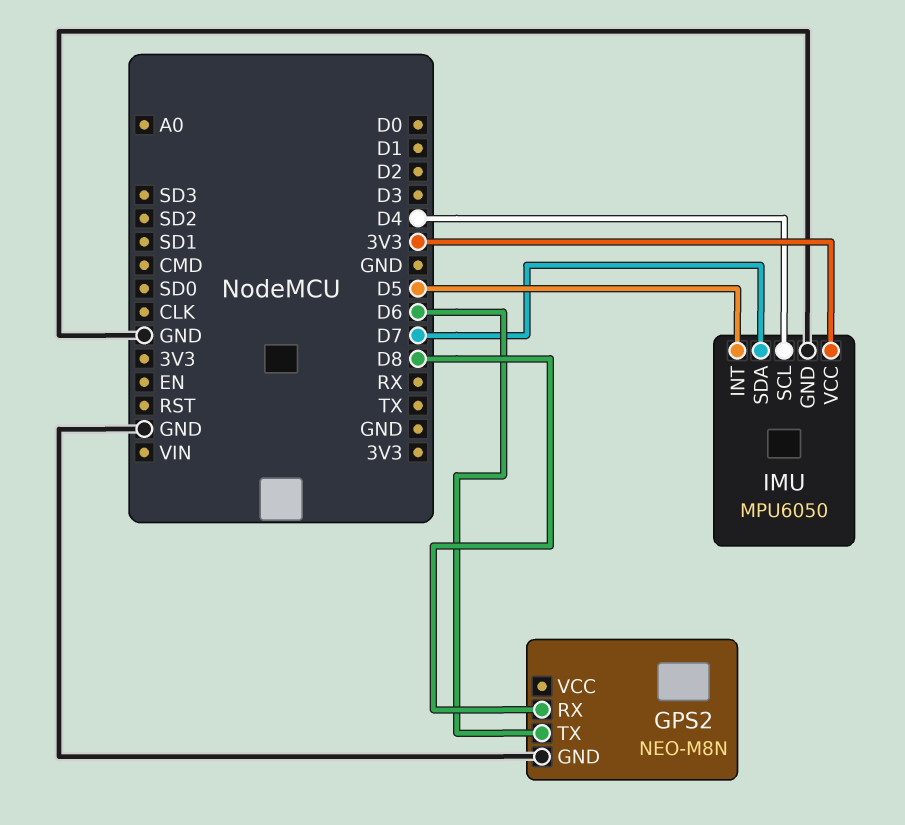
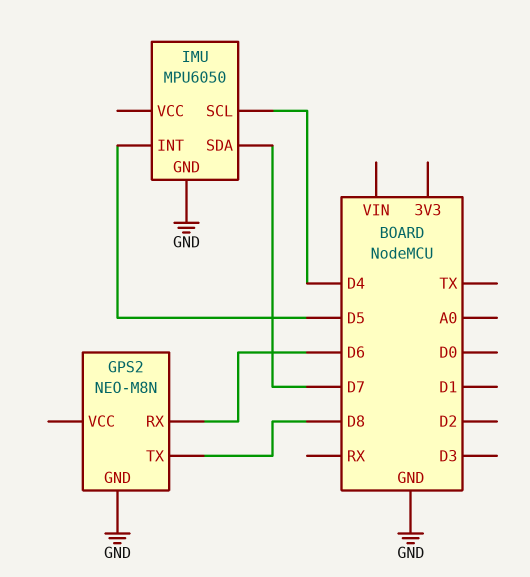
GPS2 pin RX: D8 -> D6
GPS2 pin TX: D6 -> D8
IMU pin VCC: 3V3 -> none

